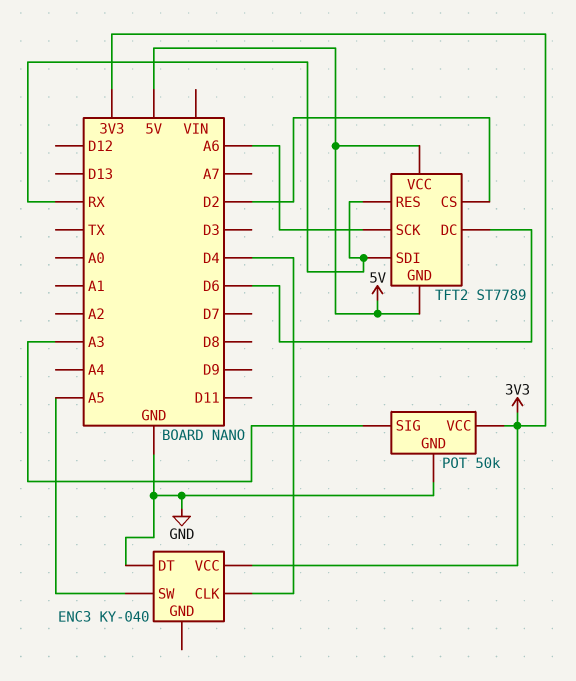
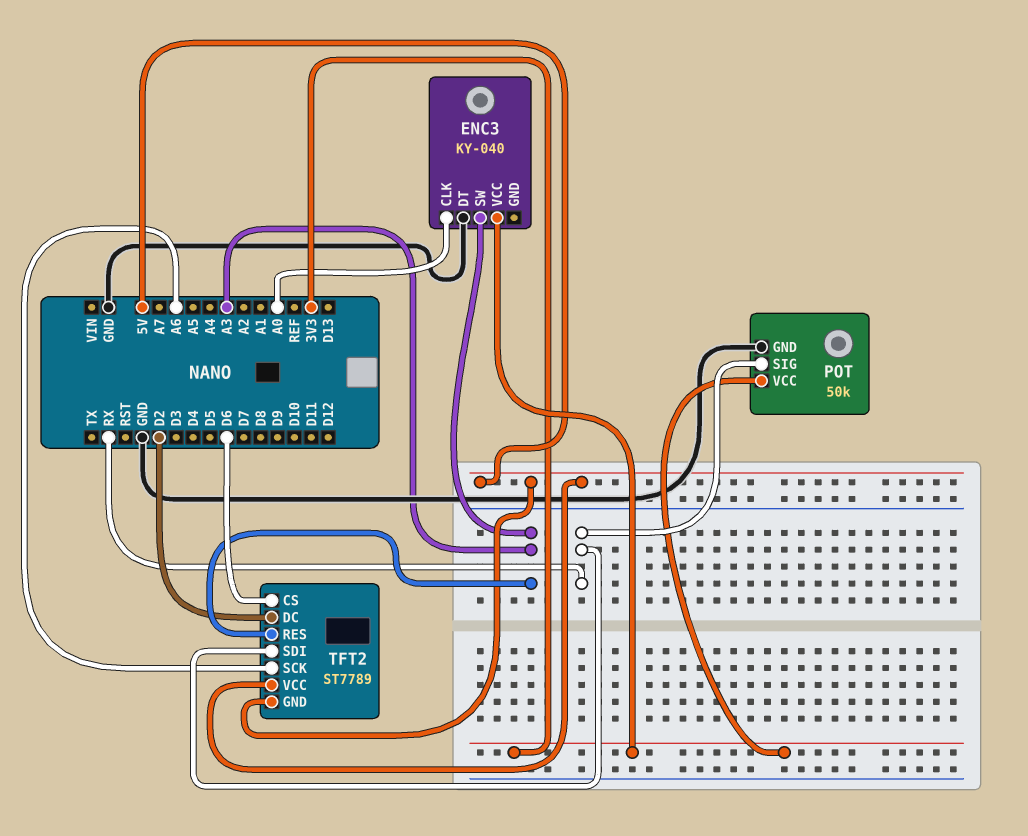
ENC3 pin CLK: D4 -> A0
ENC3 pin SW: A5 -> A3
POT pin SIG: A3 -> RX
TFT2 pin CS: D2 -> D6
TFT2 pin DC: D6 -> D2
TFT2 pin RES: RX -> A3

